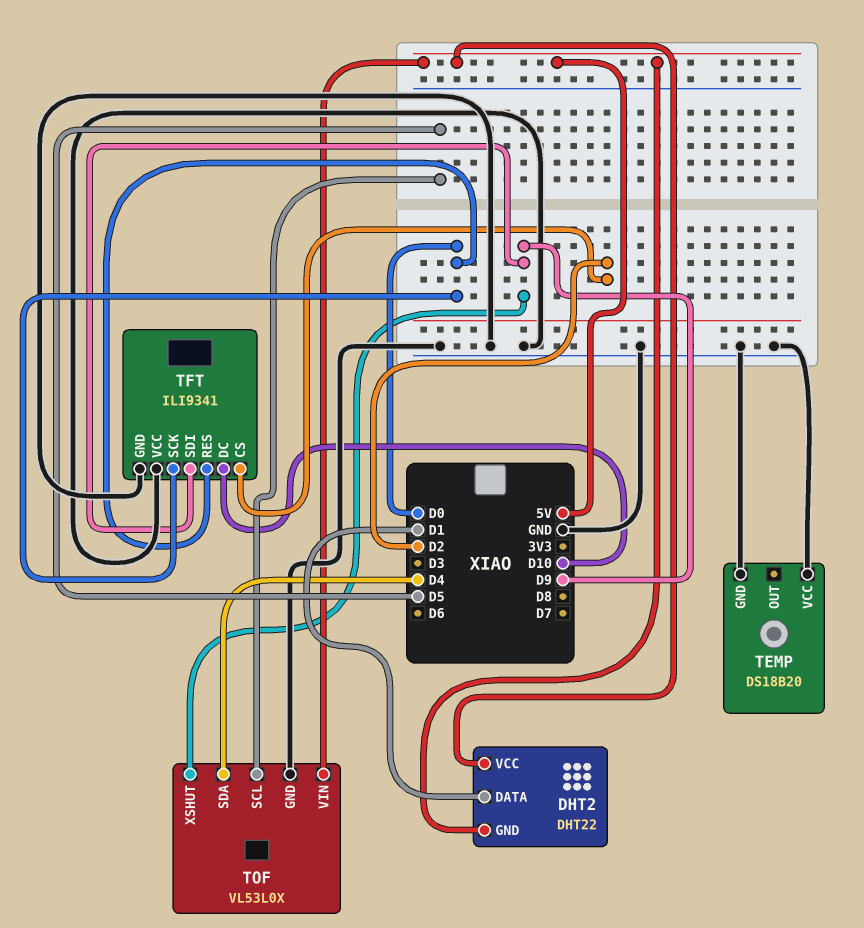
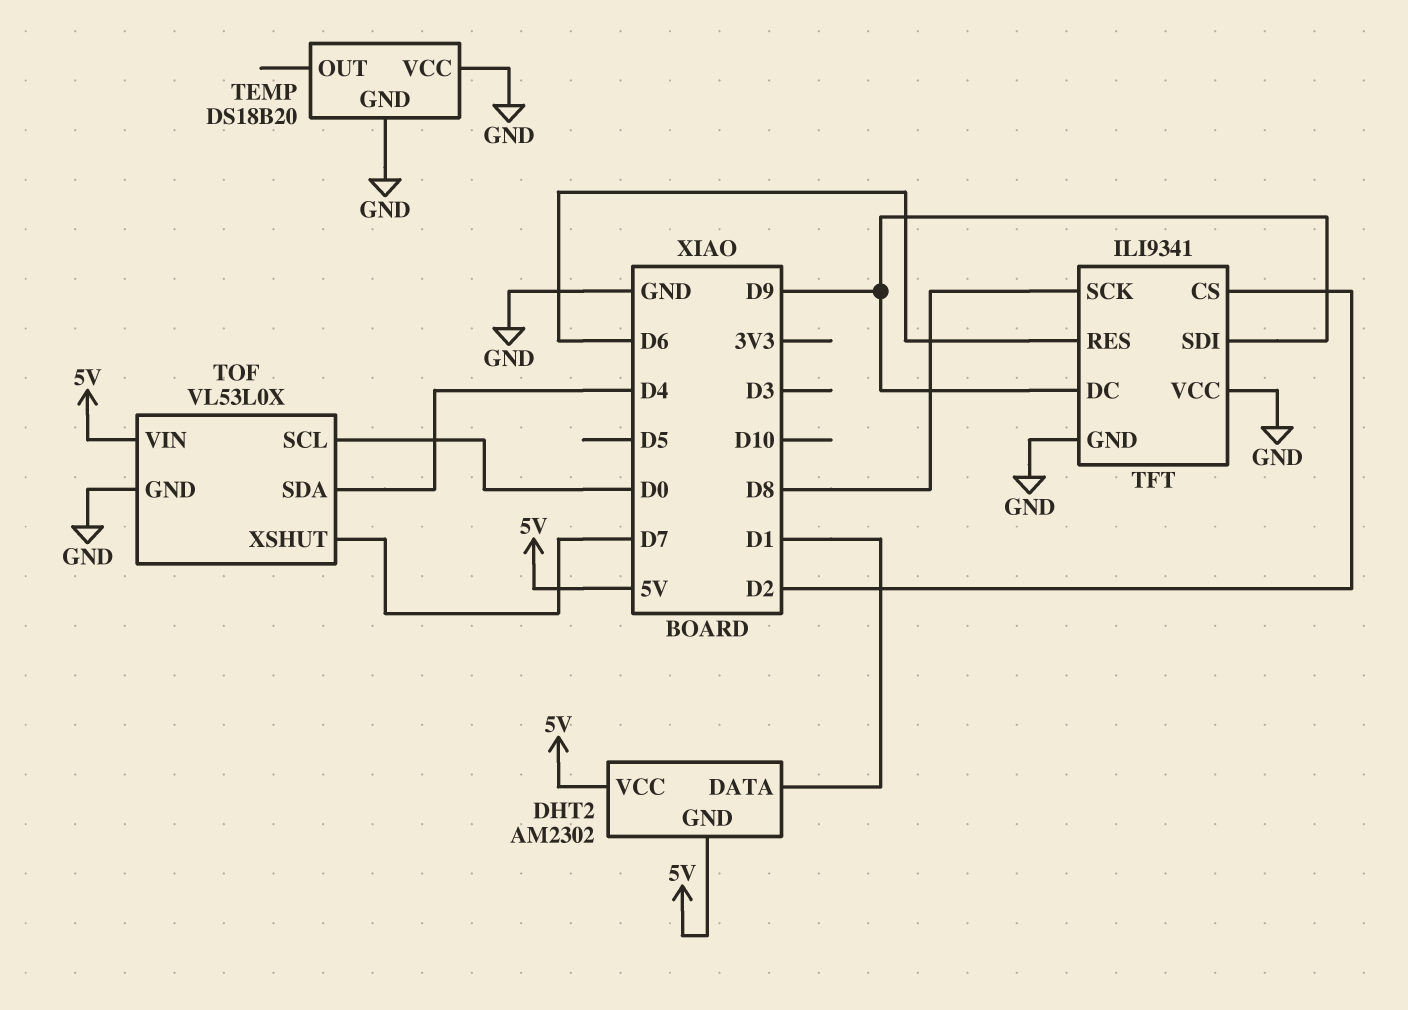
DHT2: DHT22 -> AM2302
TFT pin DC: D10 -> D9
TFT pin RES: D0 -> D6
TFT pin SCK: D0 -> D8
TOF pin SCL: D5 -> D0
TOF pin XSHUT: D9 -> D7

